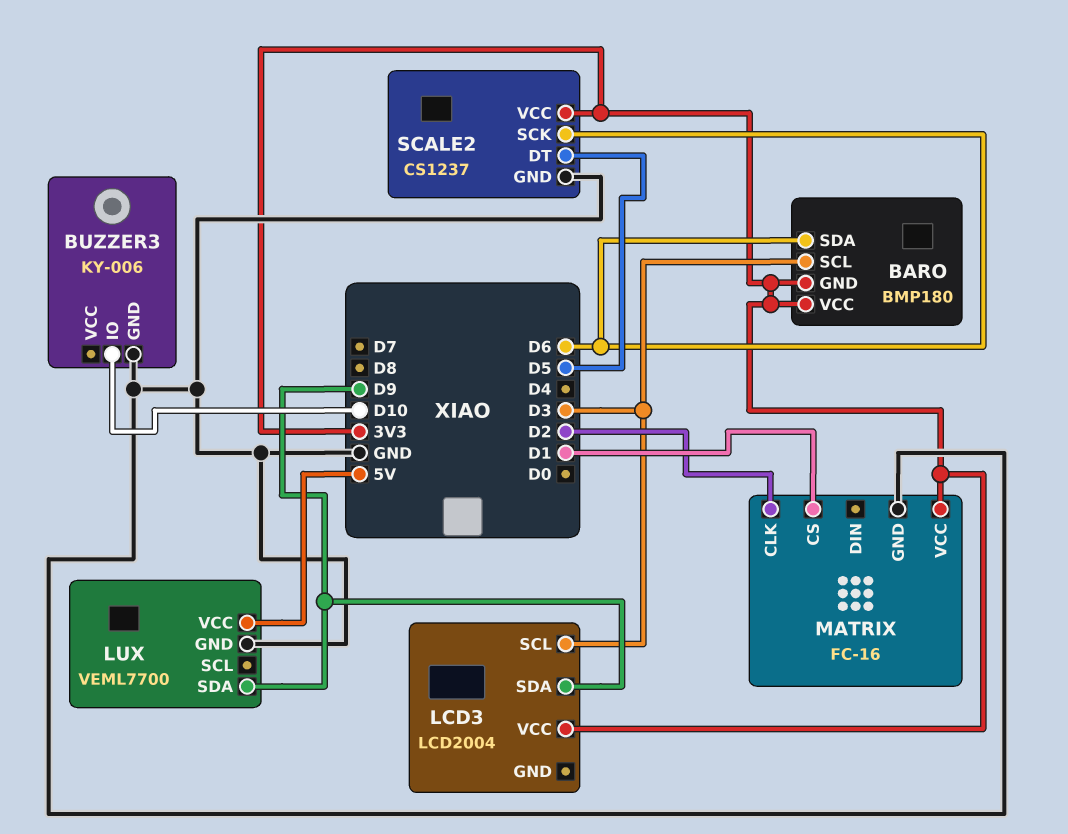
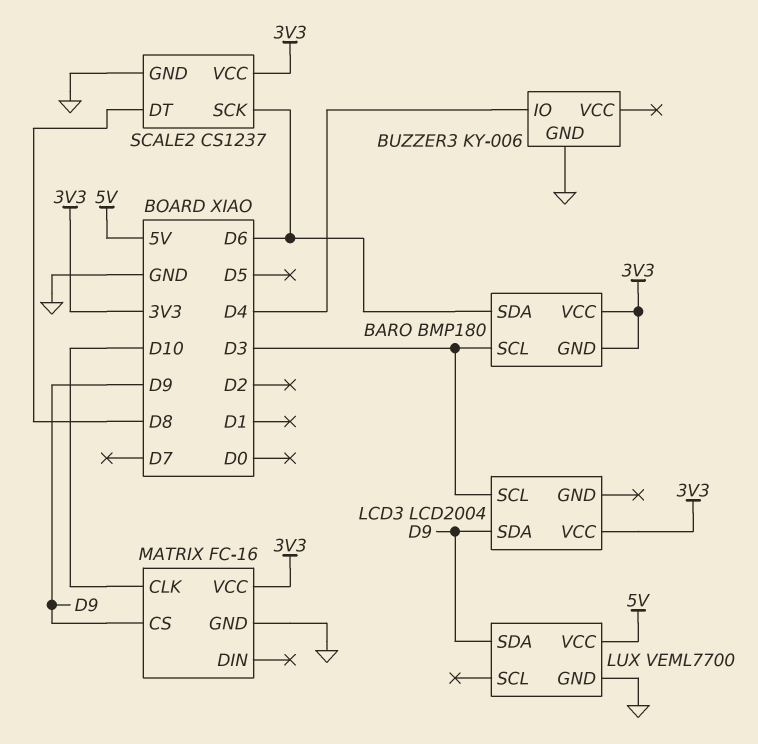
BUZZER3 pin IO: D10 -> D4
MATRIX pin CLK: D2 -> D10
MATRIX pin CS: D1 -> D9
SCALE2 pin DT: D5 -> D8

